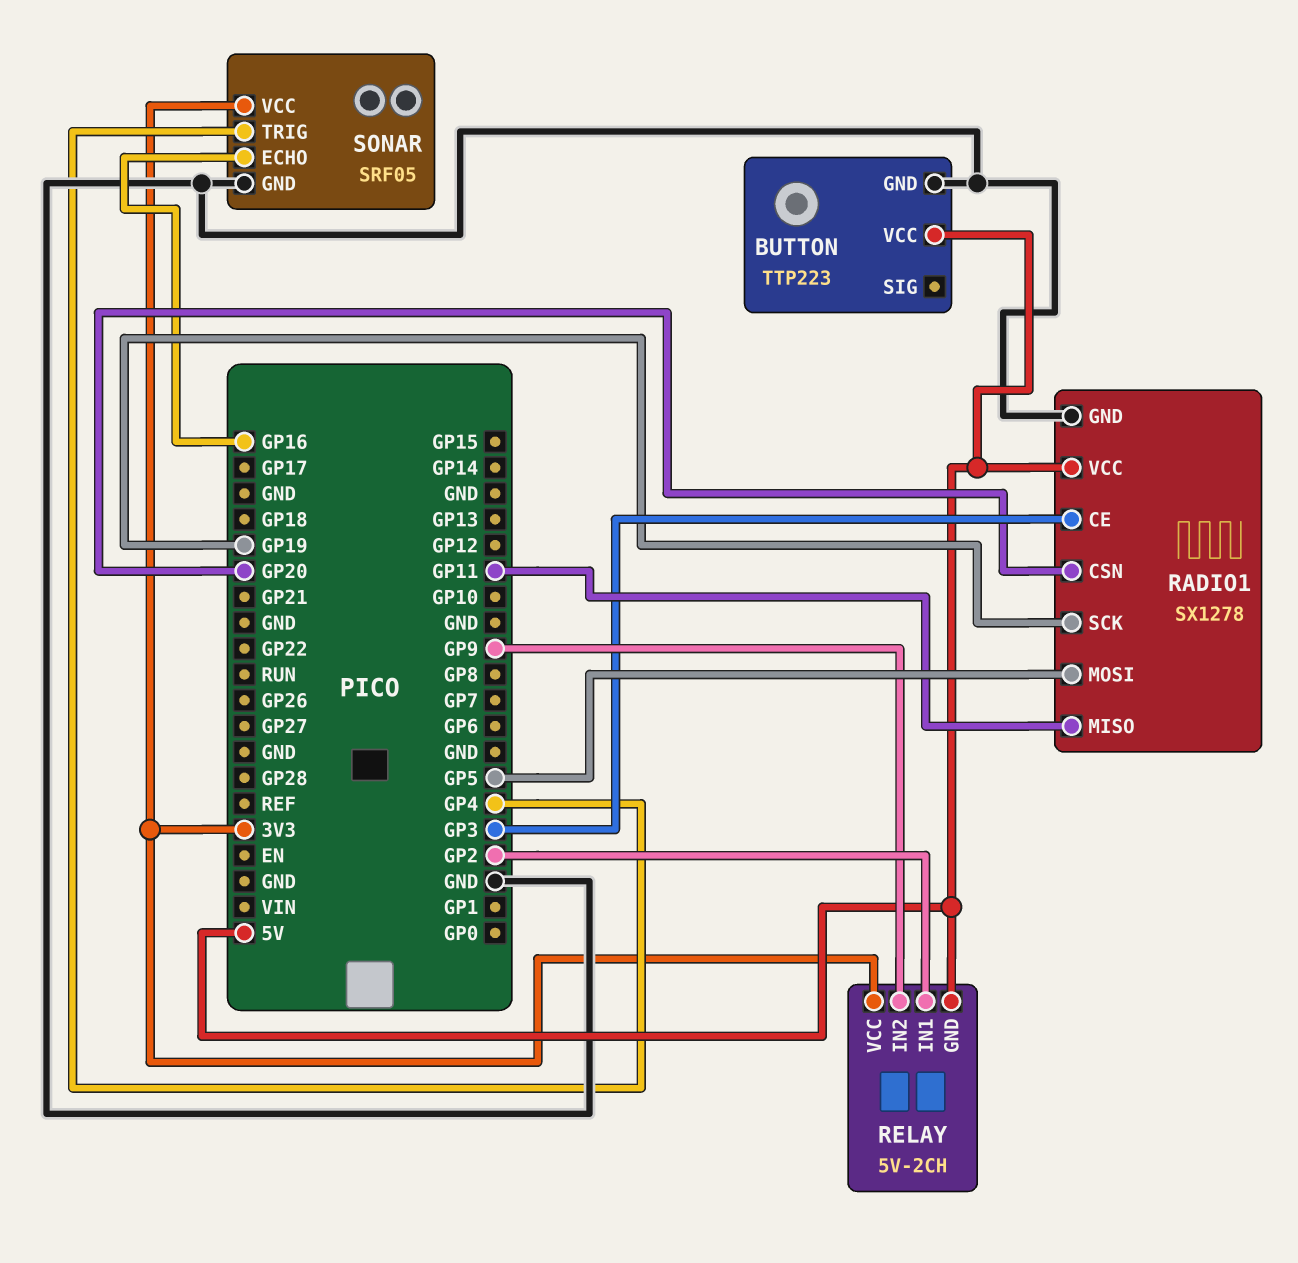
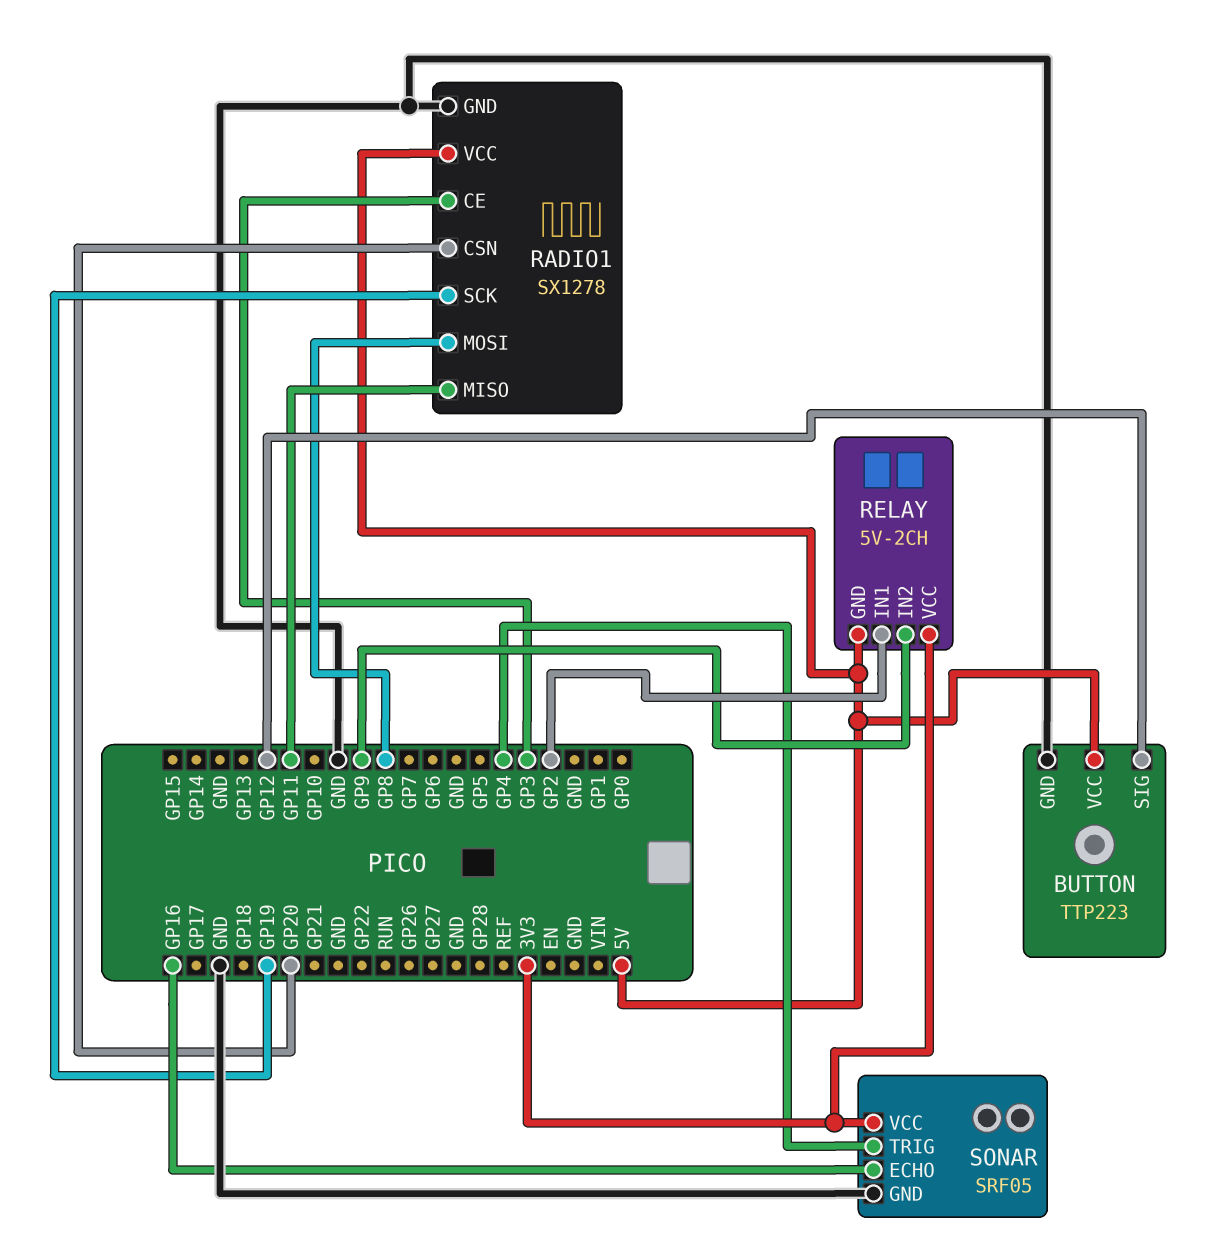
BUTTON pin SIG: none -> GP12
RADIO1 pin MOSI: GP5 -> GP8

